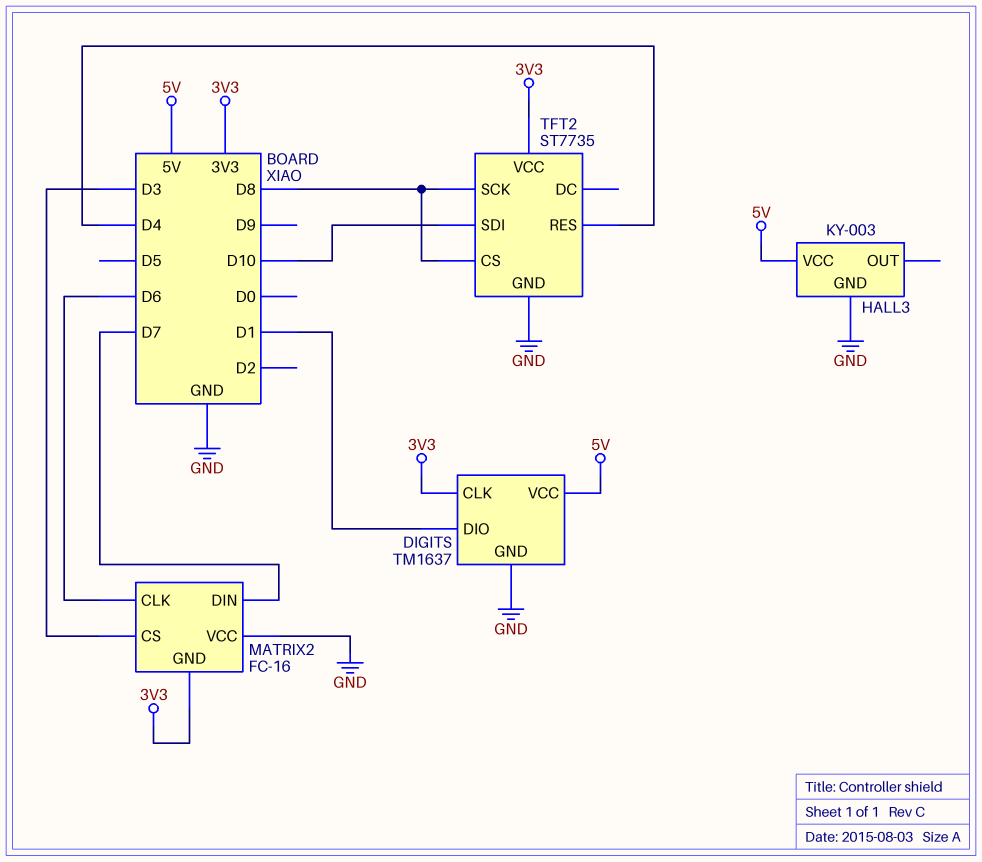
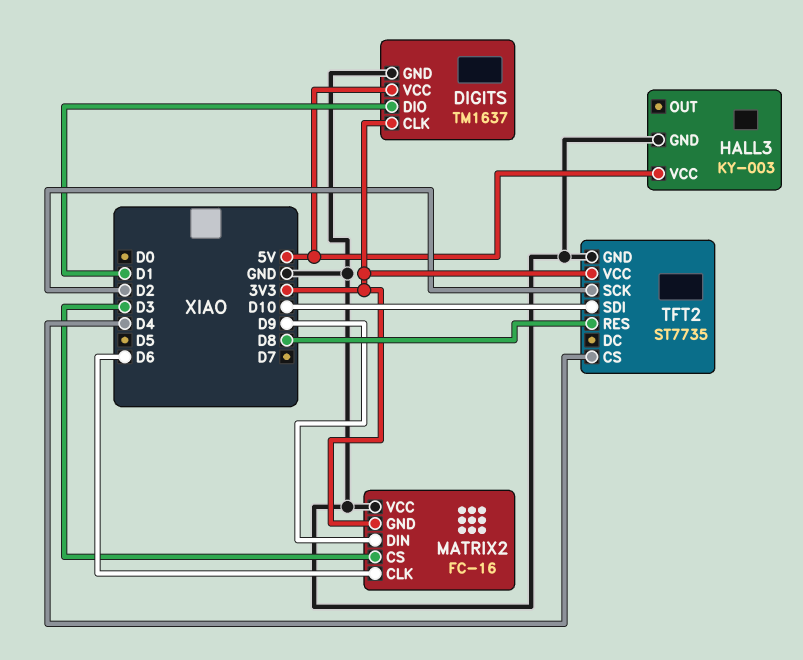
MATRIX2 pin DIN: D7 -> D9
TFT2 pin CS: D8 -> D4
TFT2 pin RES: D4 -> D8
TFT2 pin SCK: D8 -> D2

